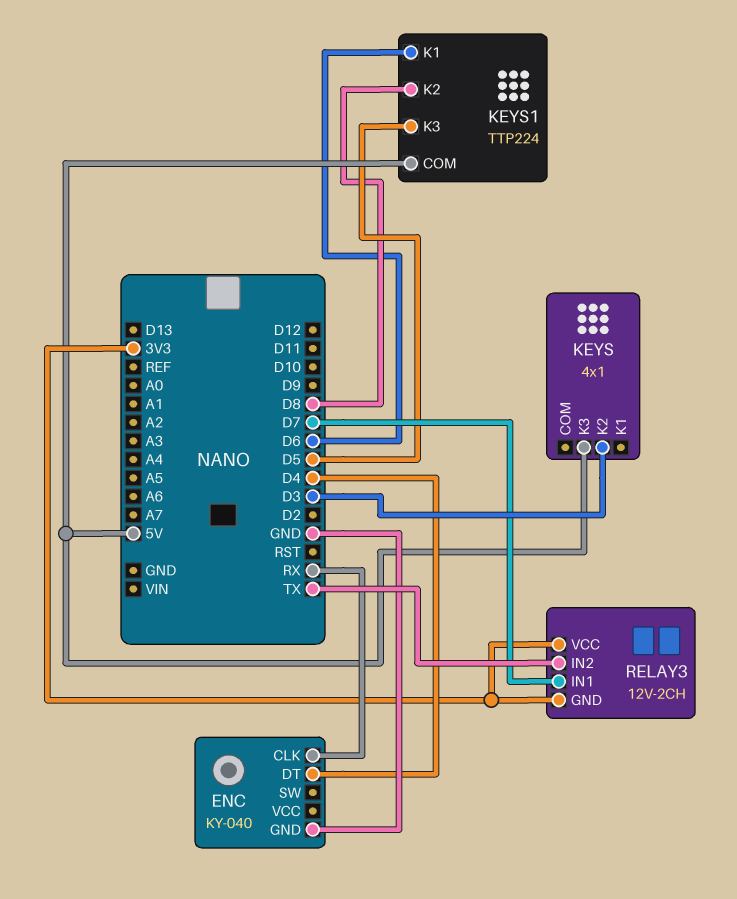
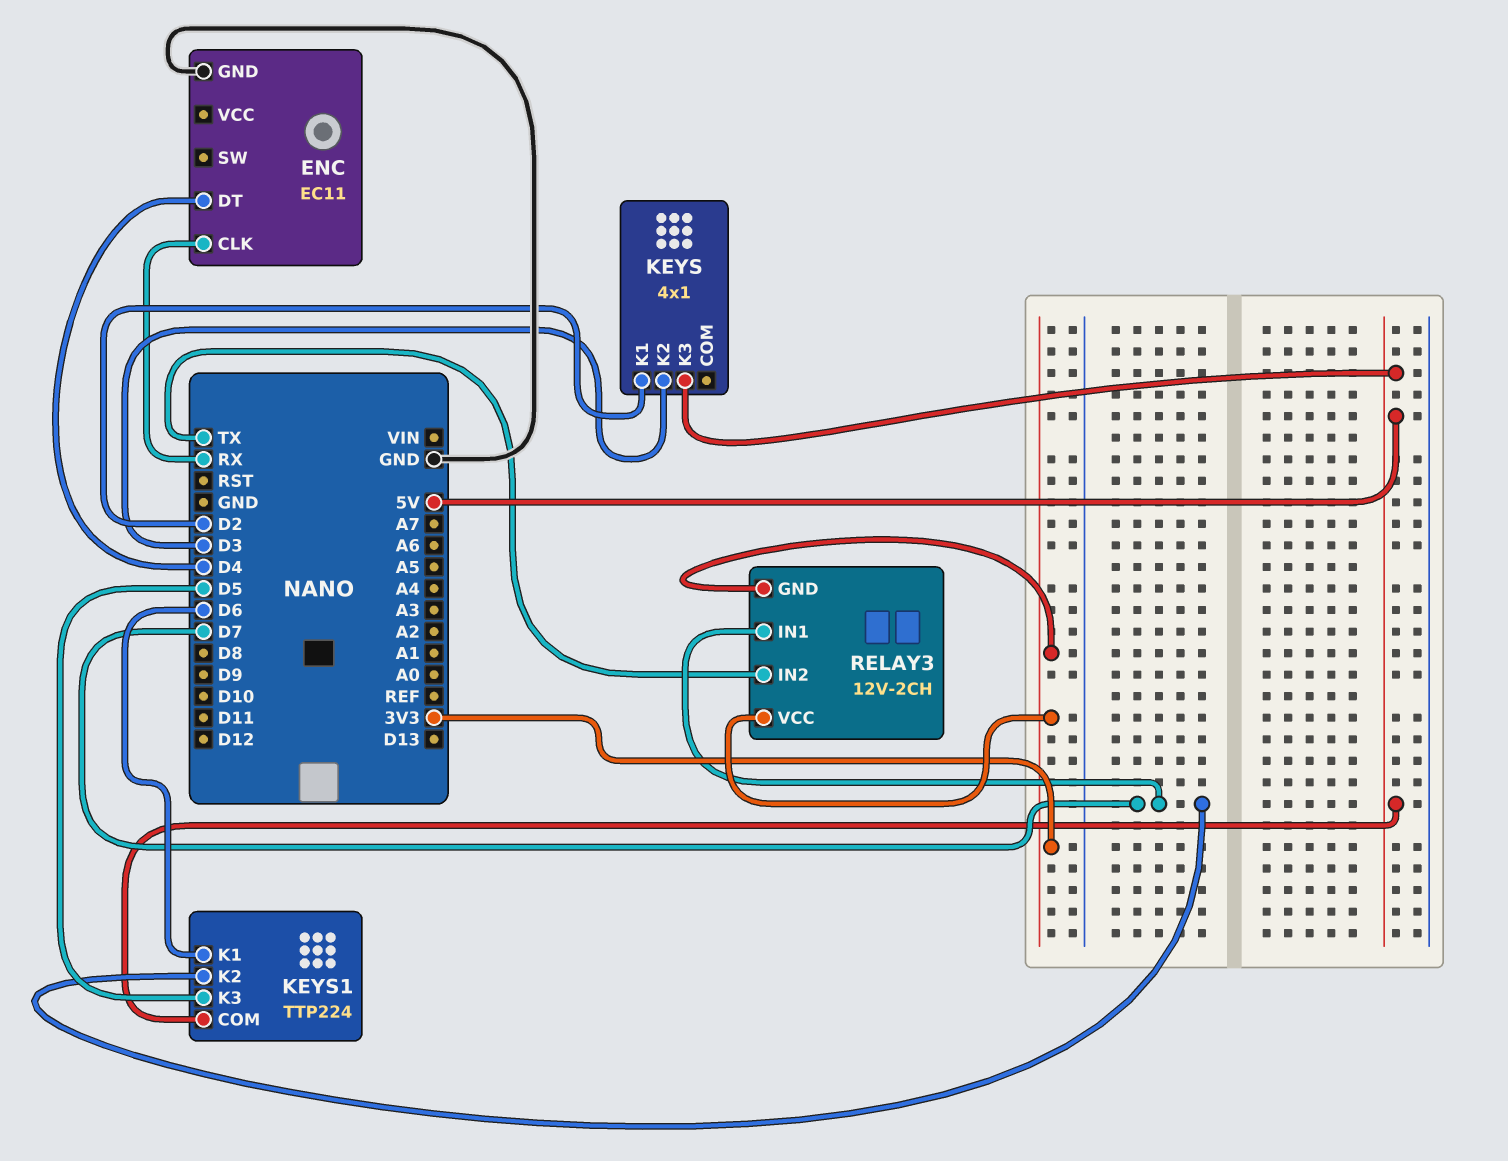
ENC: KY-040 -> EC11
KEYS pin K1: none -> D2
KEYS1 pin K2: D8 -> D7

